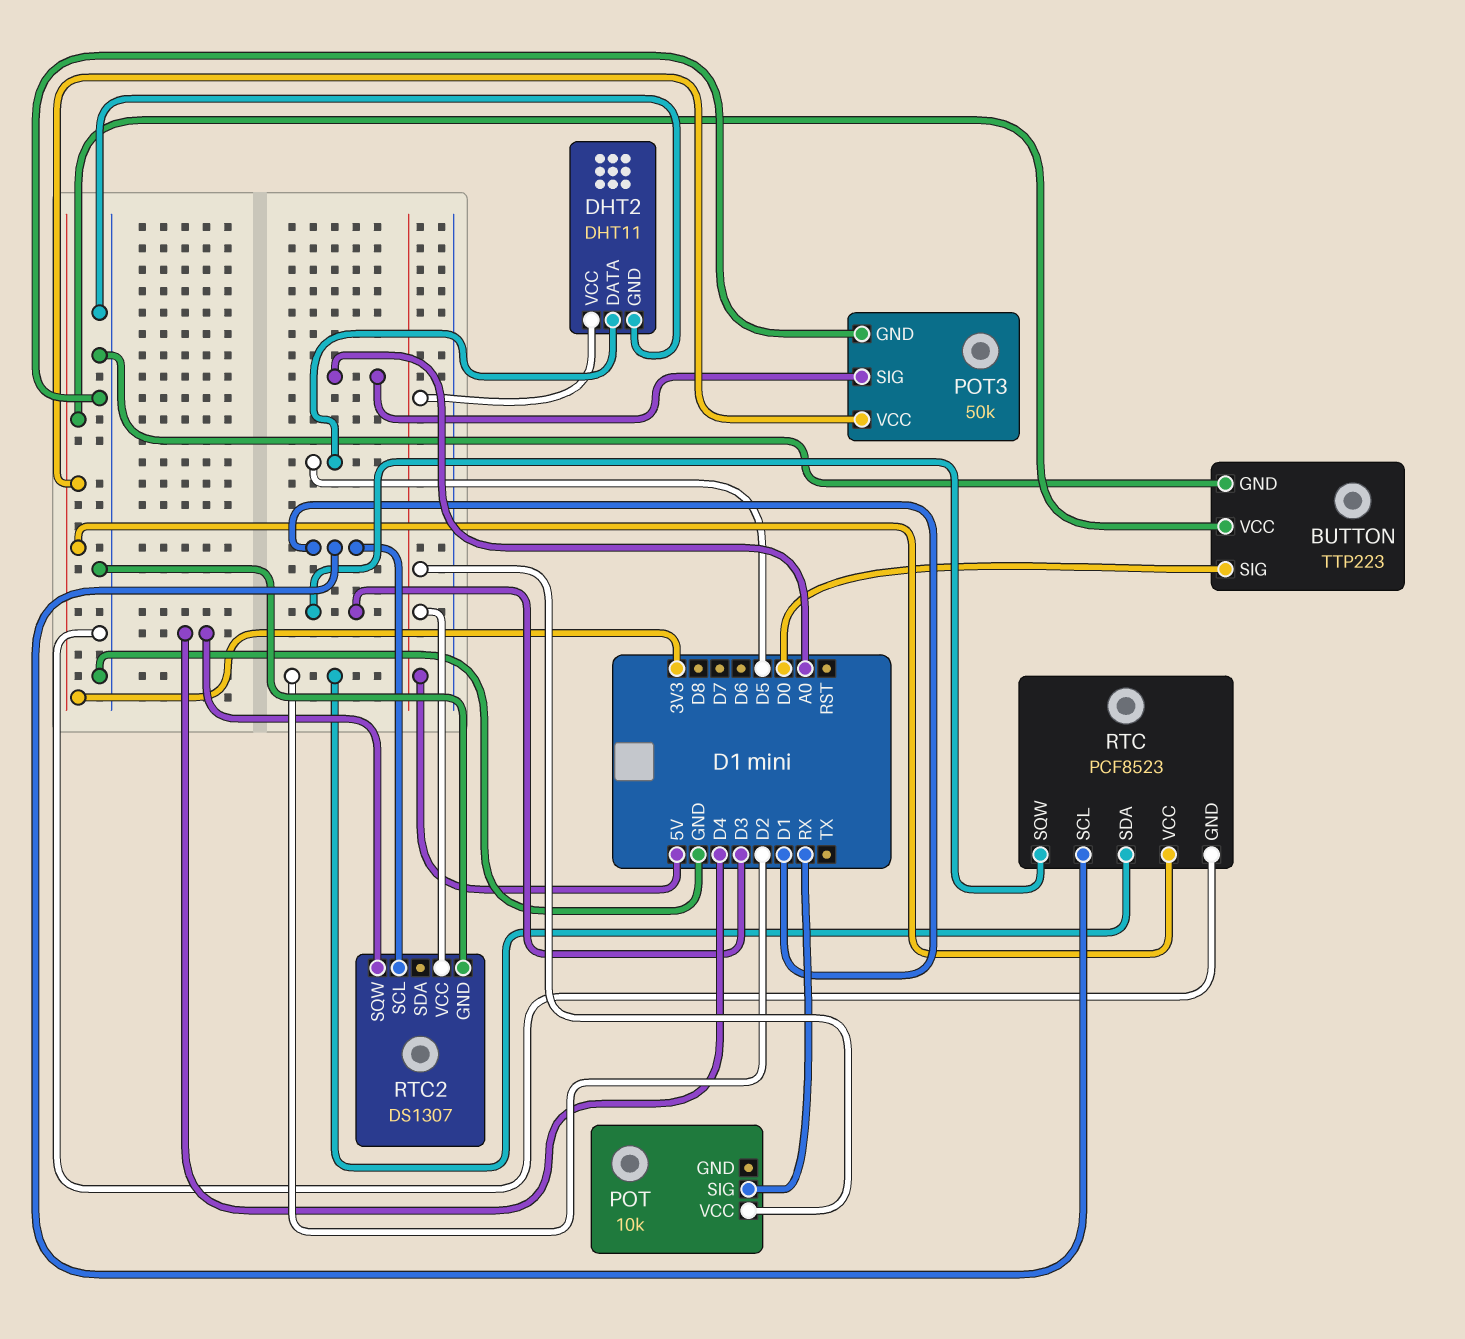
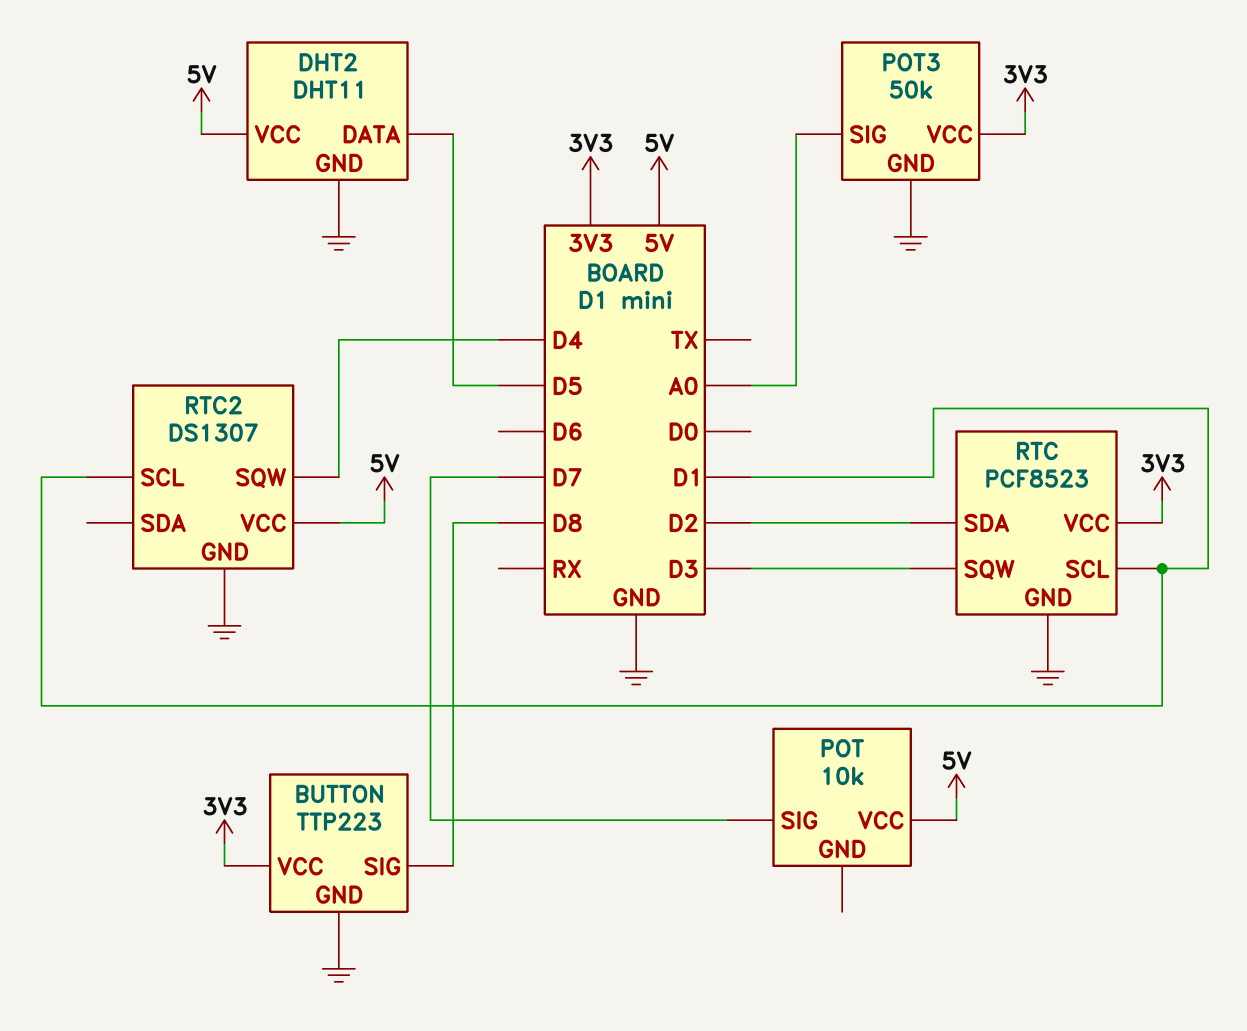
BUTTON pin SIG: D0 -> D8
POT pin SIG: RX -> D7

